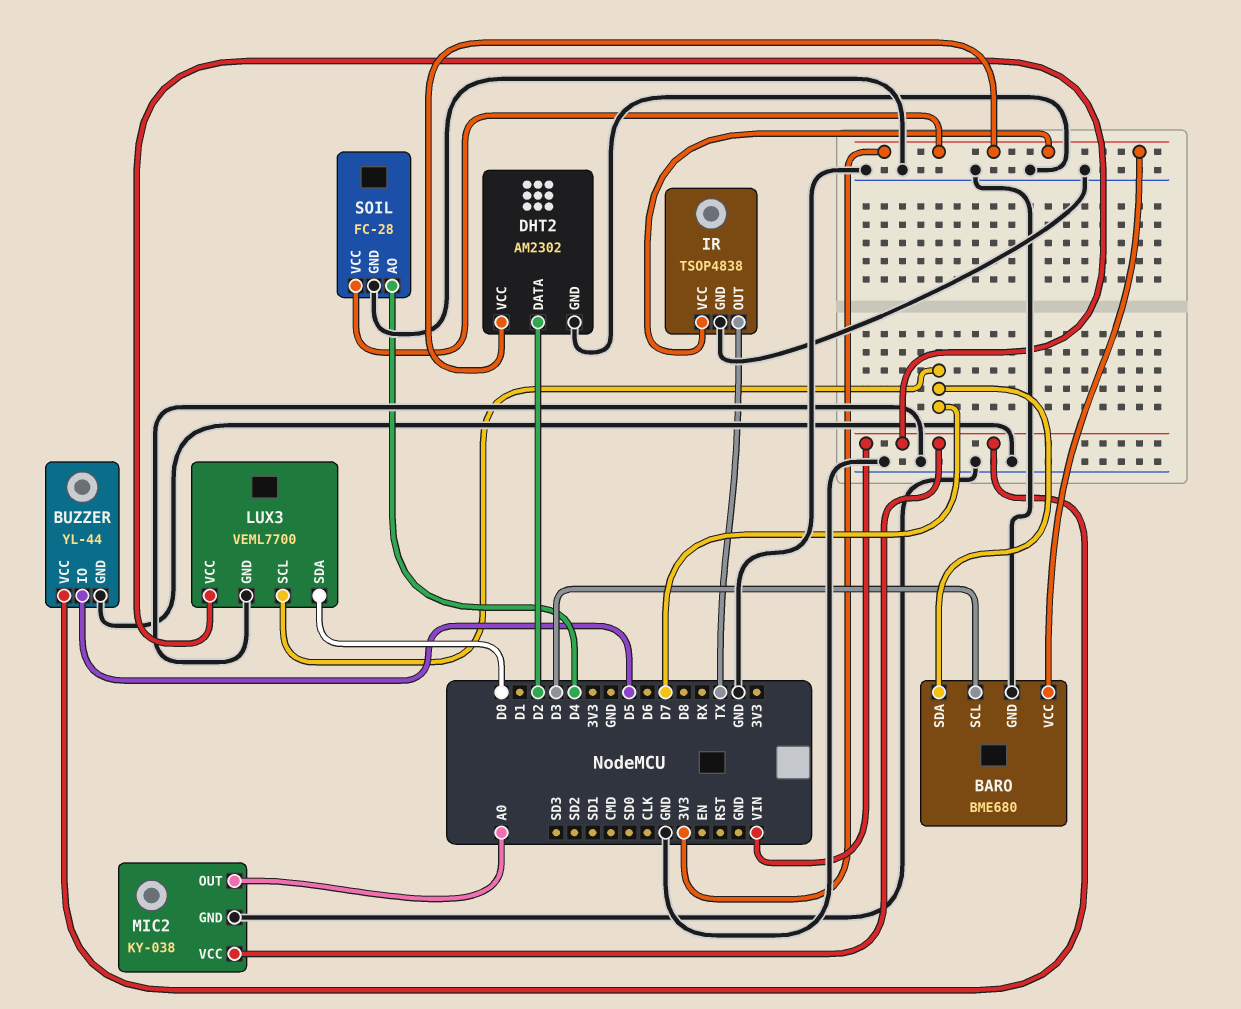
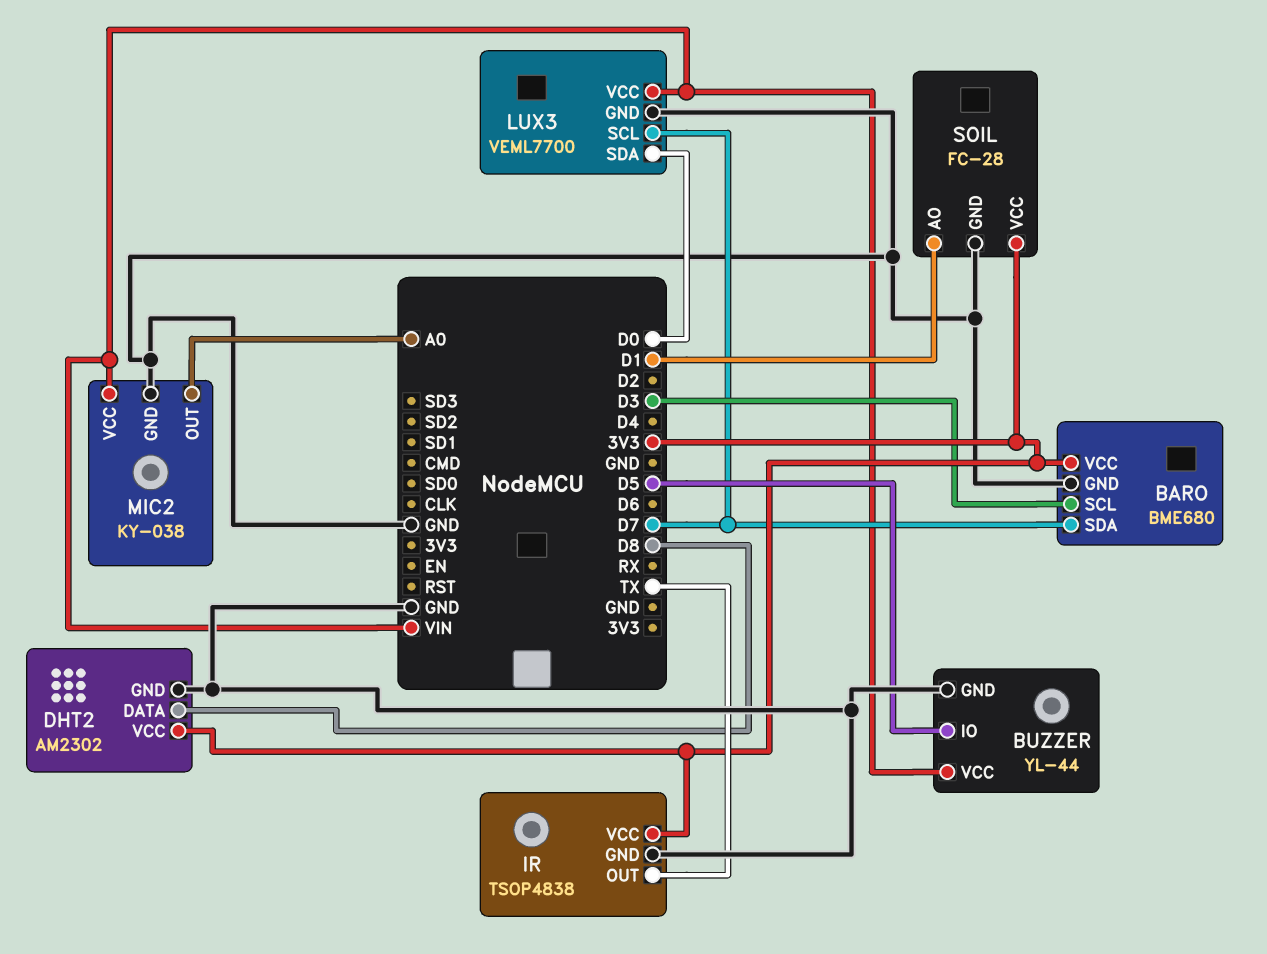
DHT2 pin DATA: D2 -> D8
SOIL pin AO: D4 -> D1

